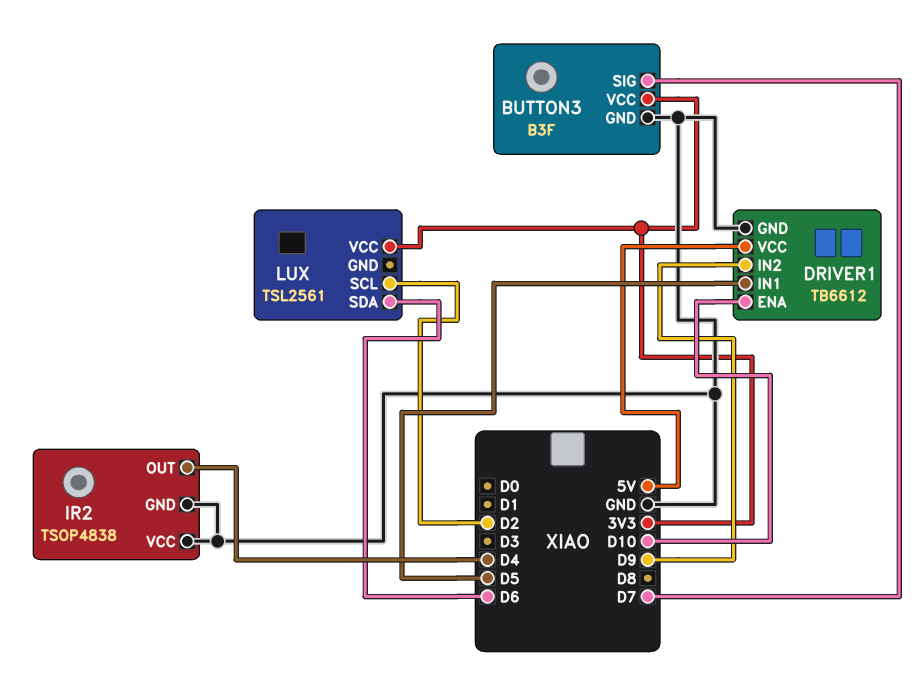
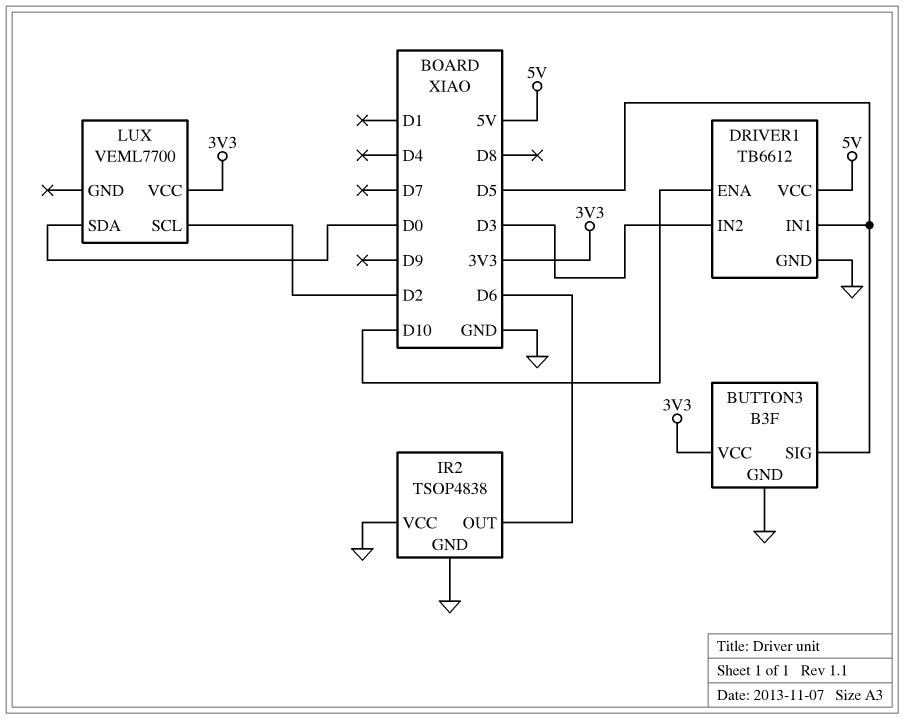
BUTTON3 pin SIG: D7 -> D5
DRIVER1 pin IN2: D9 -> D3
IR2 pin OUT: D4 -> D6
LUX: TSL2561 -> VEML7700
LUX pin SDA: D6 -> D0

